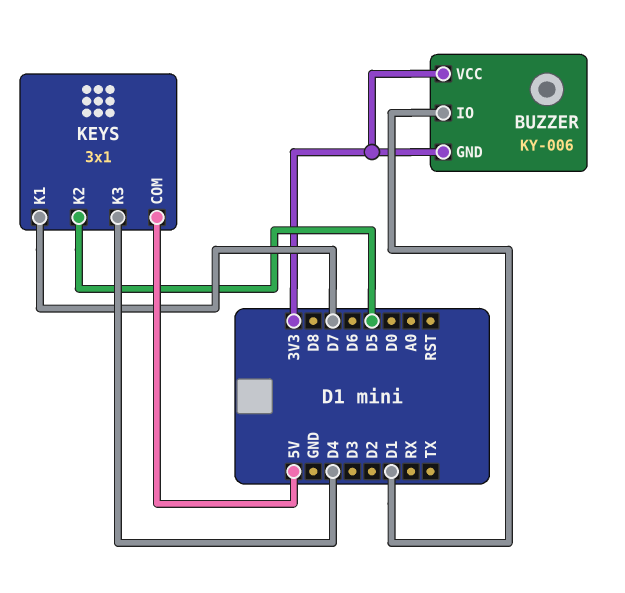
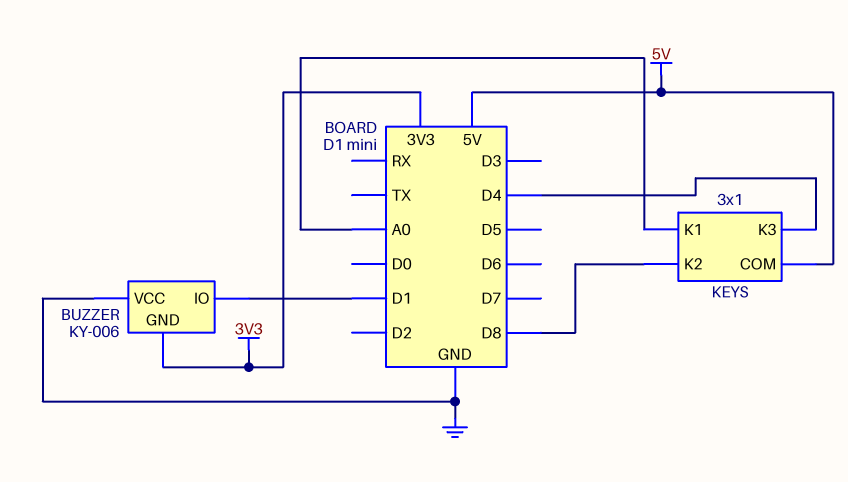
BUZZER pin VCC: 3V3 -> GND
KEYS pin K1: D7 -> A0
KEYS pin K2: D5 -> D8

